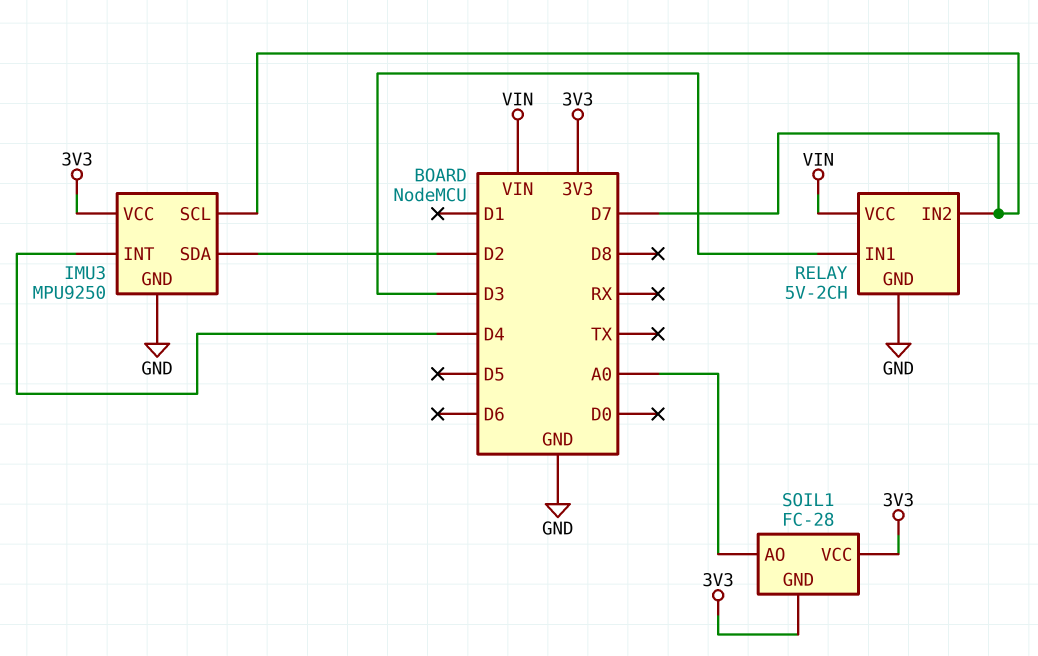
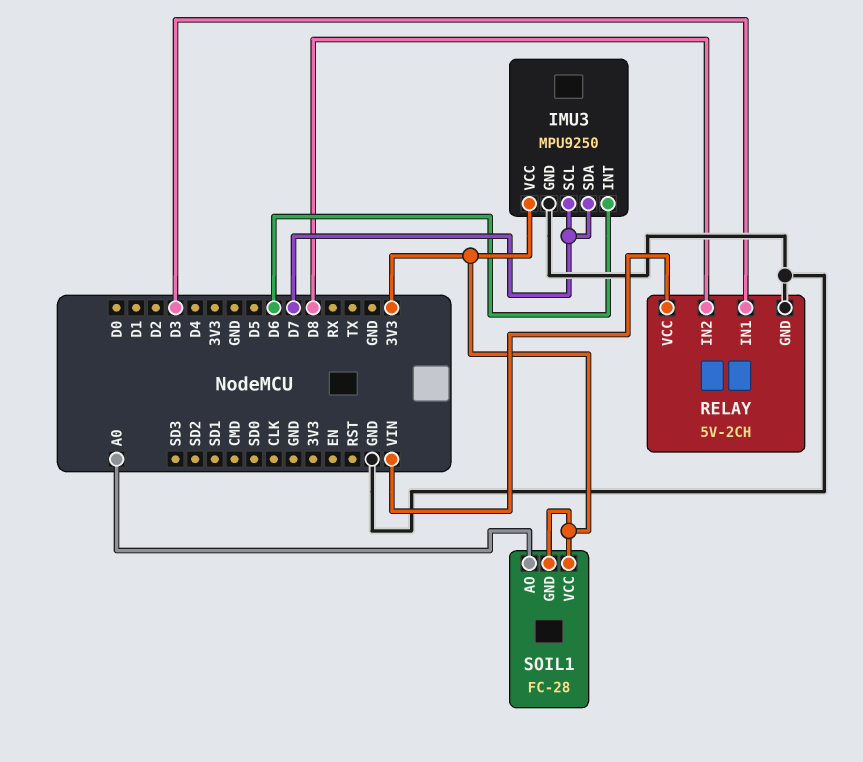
IMU3 pin INT: D4 -> D6
IMU3 pin SDA: D2 -> D7
RELAY pin IN2: D7 -> D8

